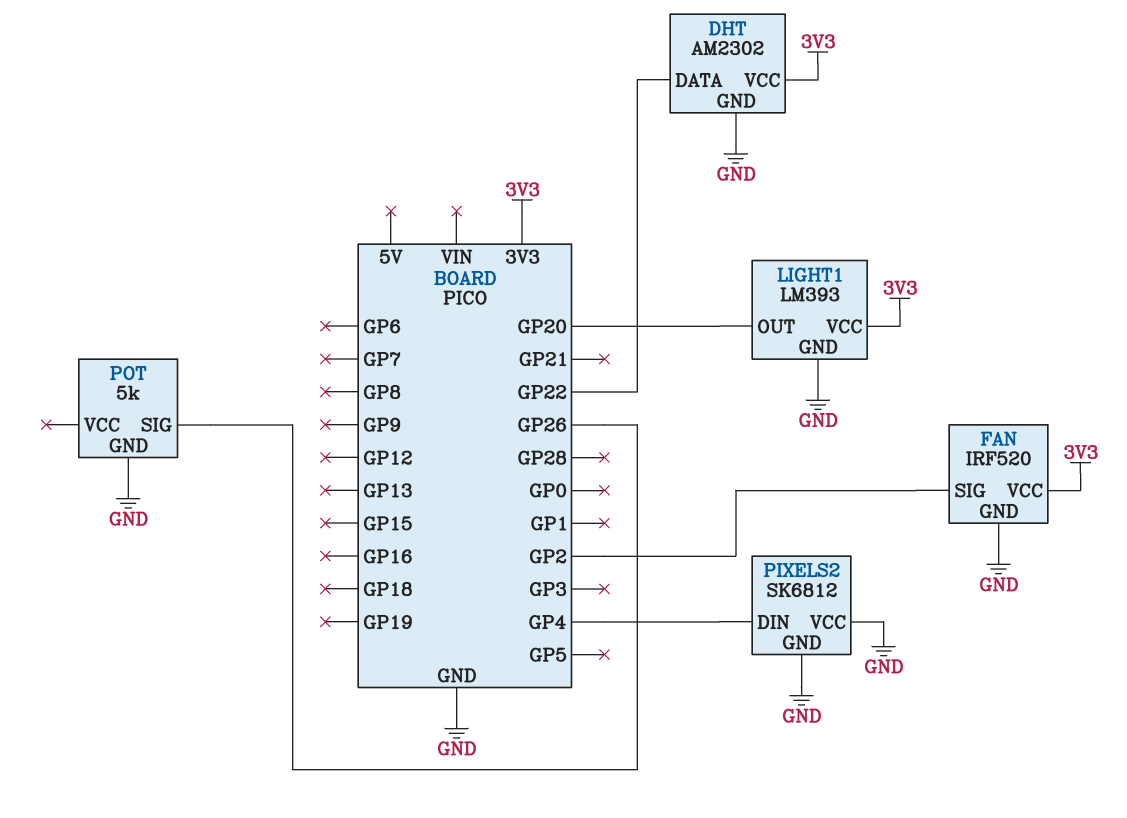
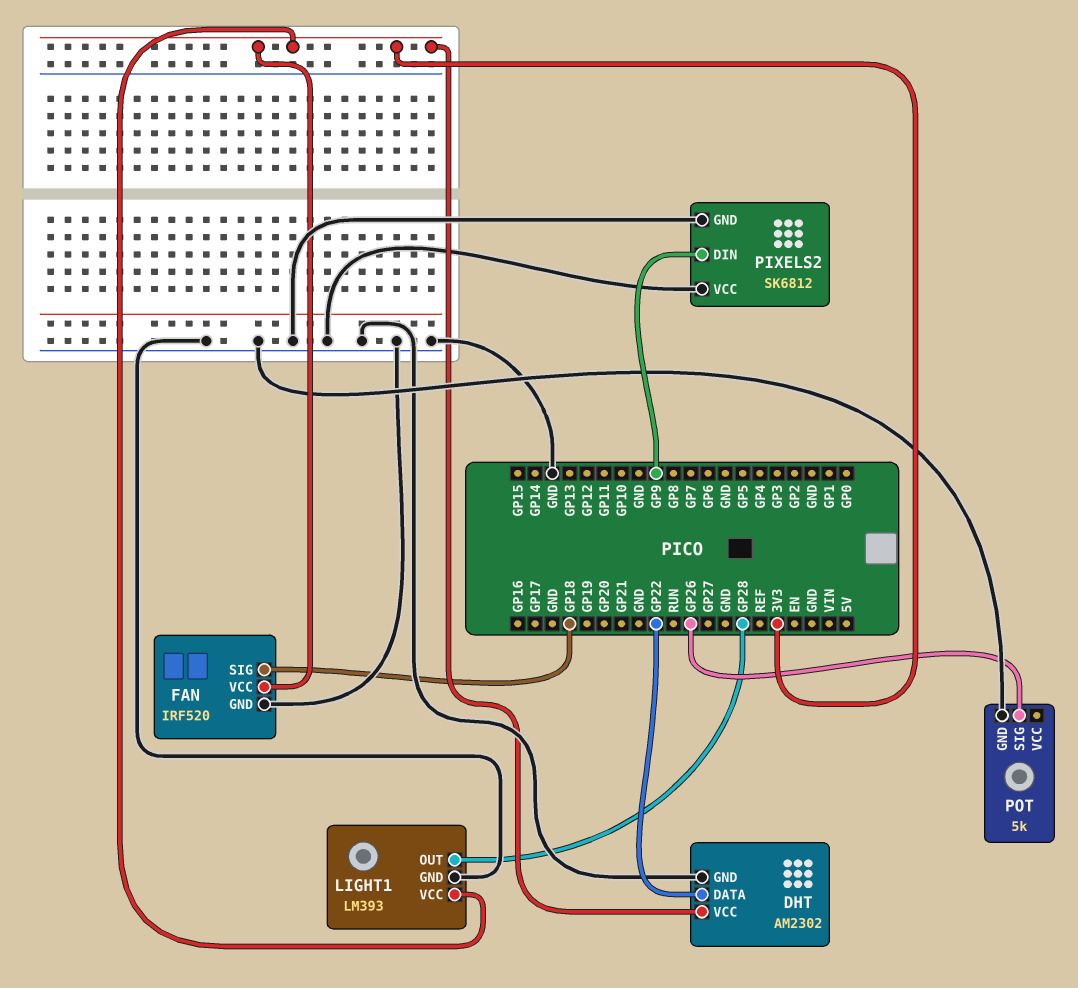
FAN pin SIG: GP2 -> GP18
LIGHT1 pin OUT: GP20 -> GP28
PIXELS2 pin DIN: GP4 -> GP9

